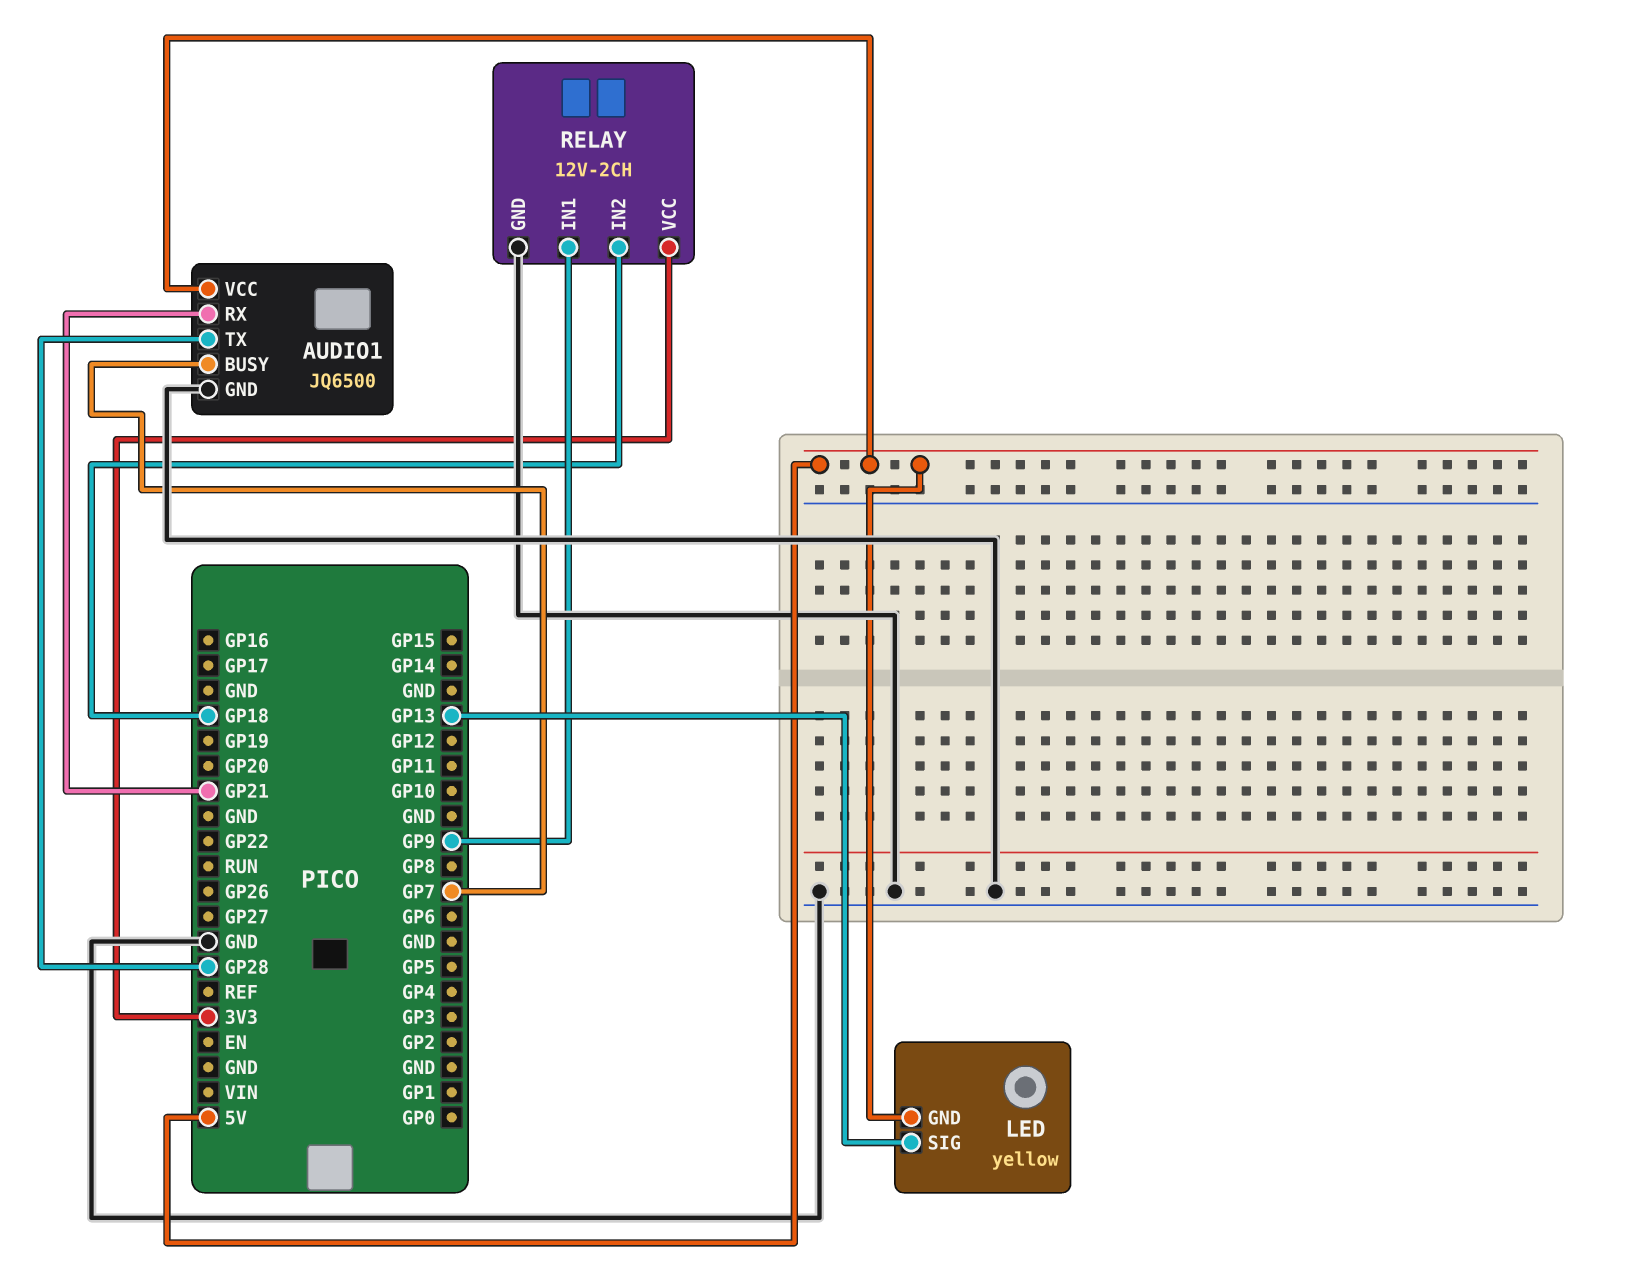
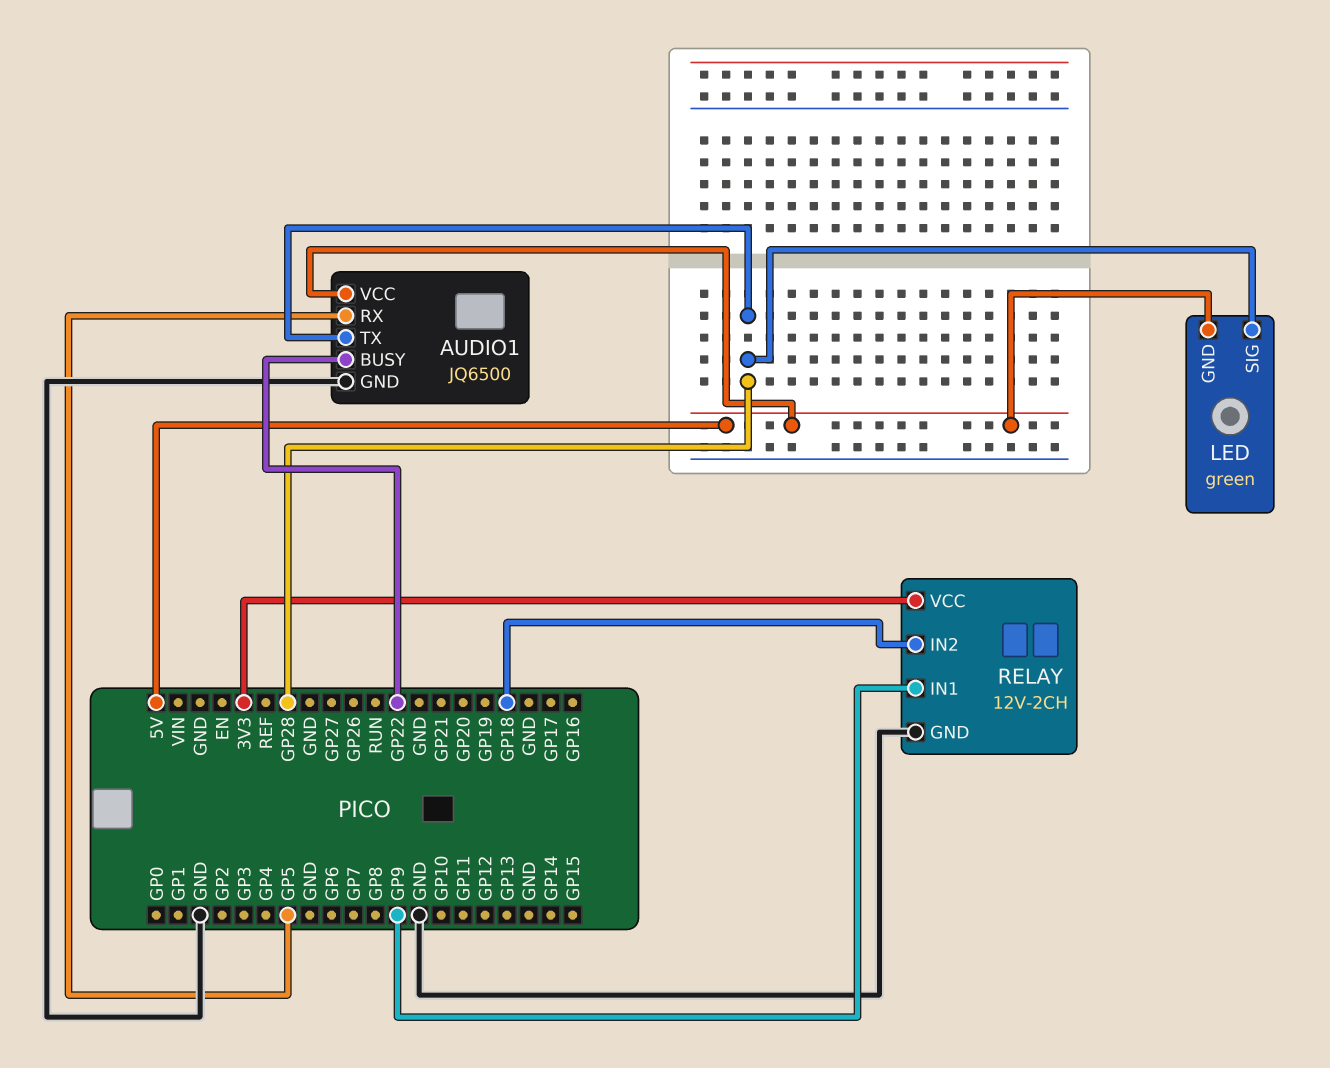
AUDIO1 pin BUSY: GP7 -> GP22
AUDIO1 pin RX: GP21 -> GP5
LED: yellow -> green
LED pin SIG: GP13 -> GP28

